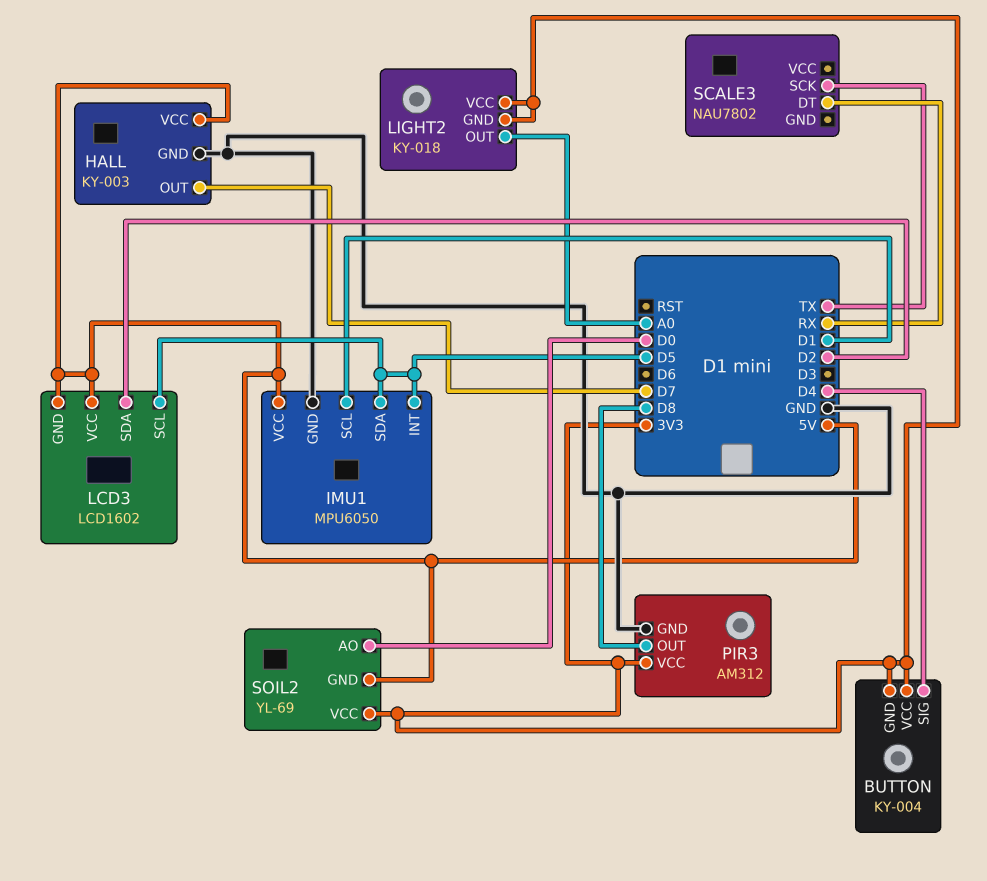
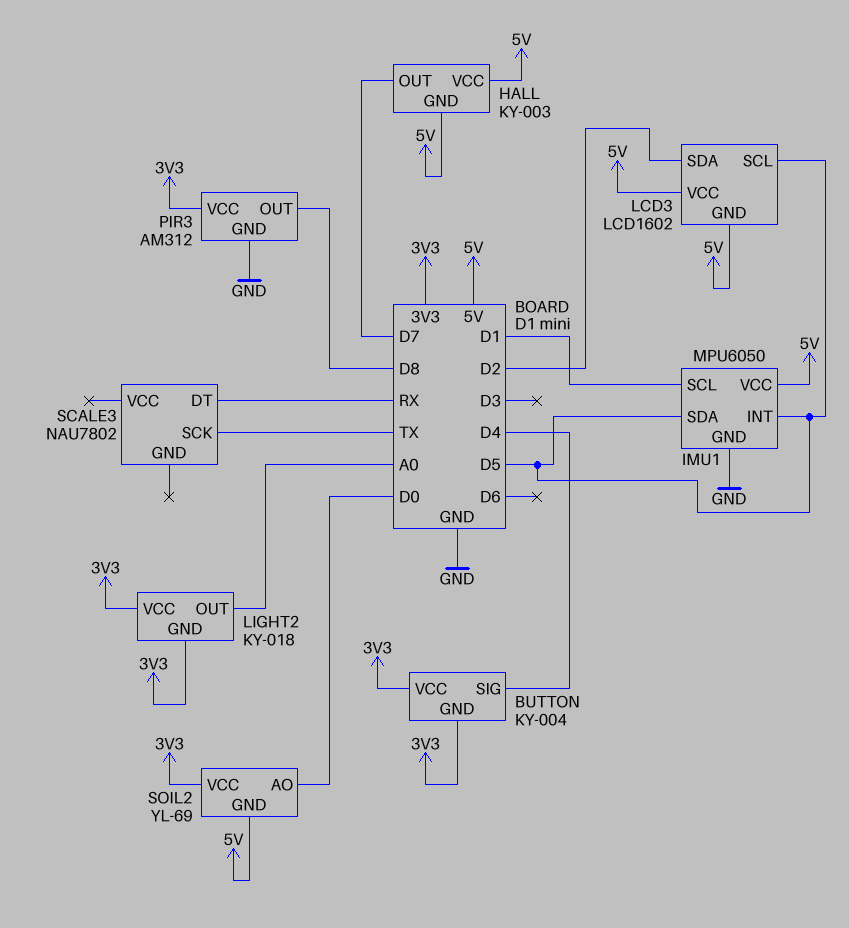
HALL pin GND: GND -> 5V

